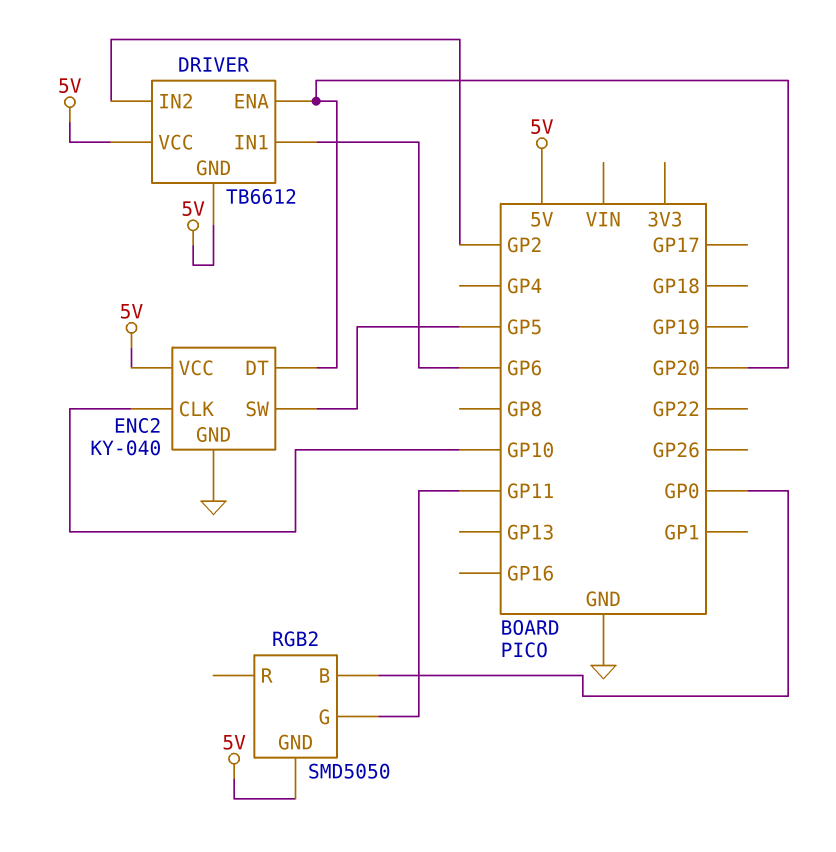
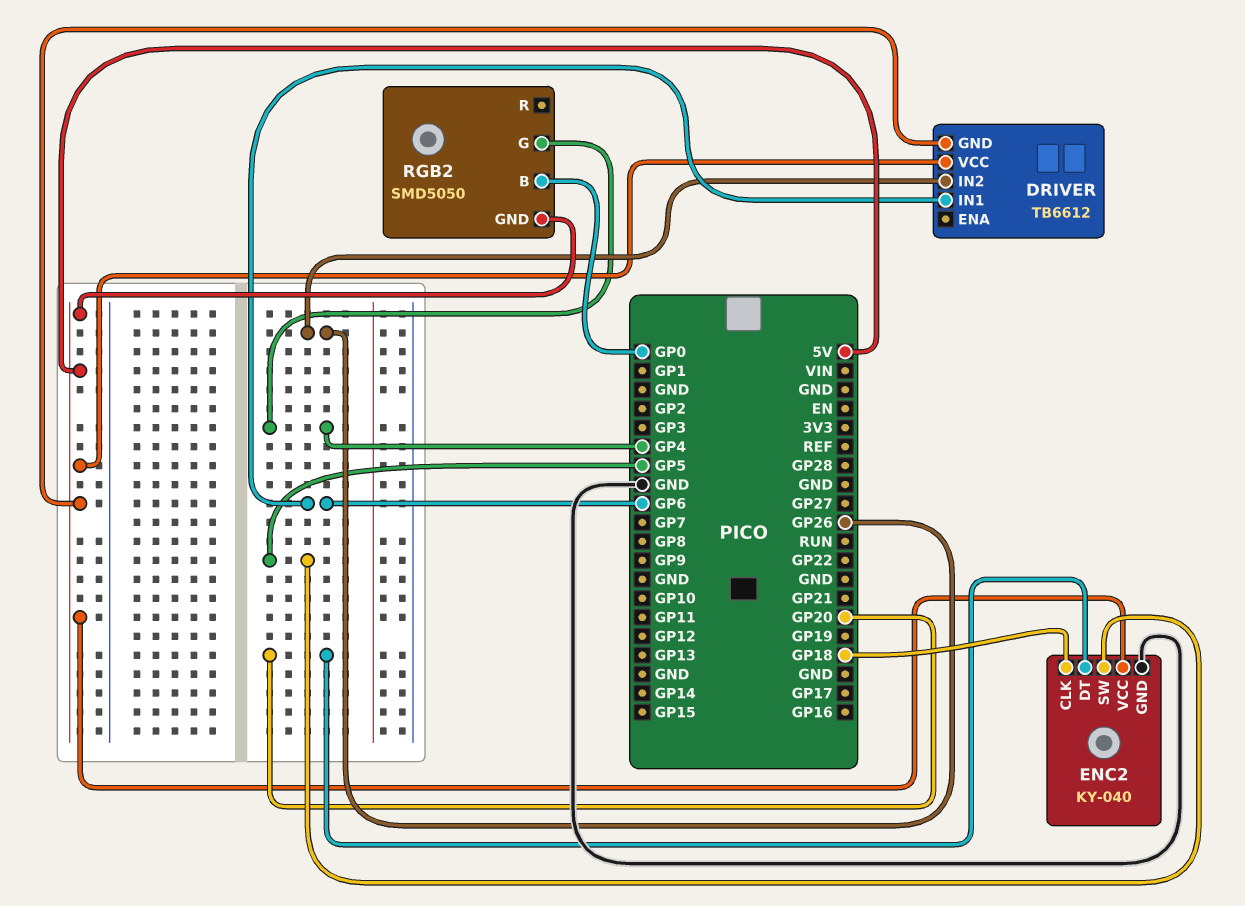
DRIVER pin ENA: GP20 -> none
DRIVER pin IN2: GP2 -> GP26
ENC2 pin CLK: GP10 -> GP18
RGB2 pin G: GP11 -> GP4

